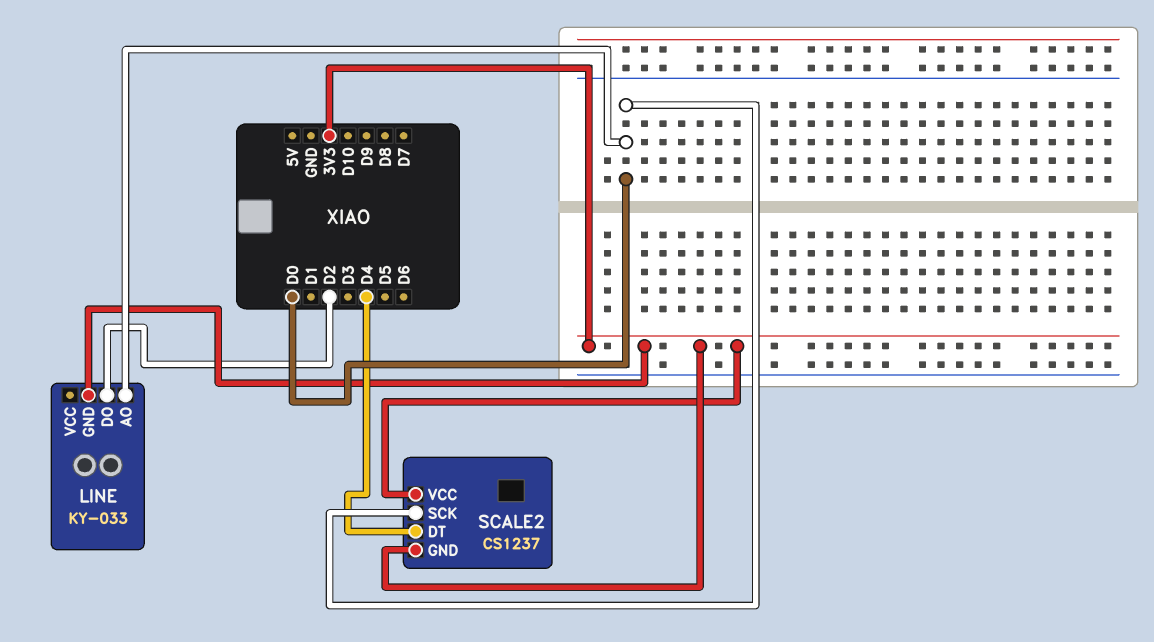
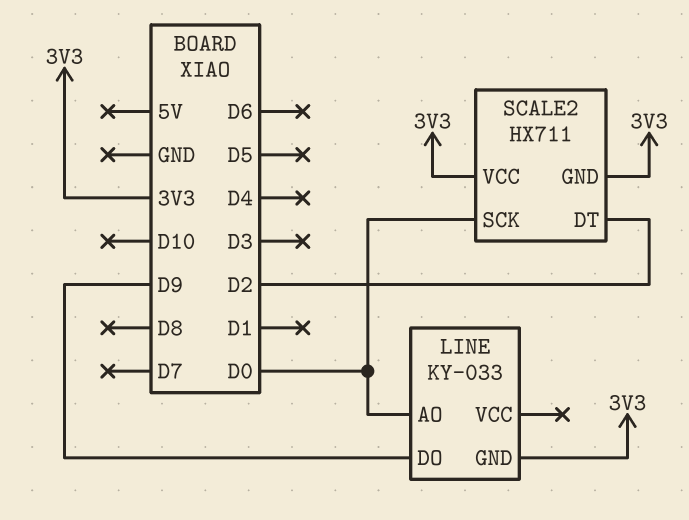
LINE pin DO: D2 -> D9
SCALE2: CS1237 -> HX711
SCALE2 pin DT: D4 -> D2

